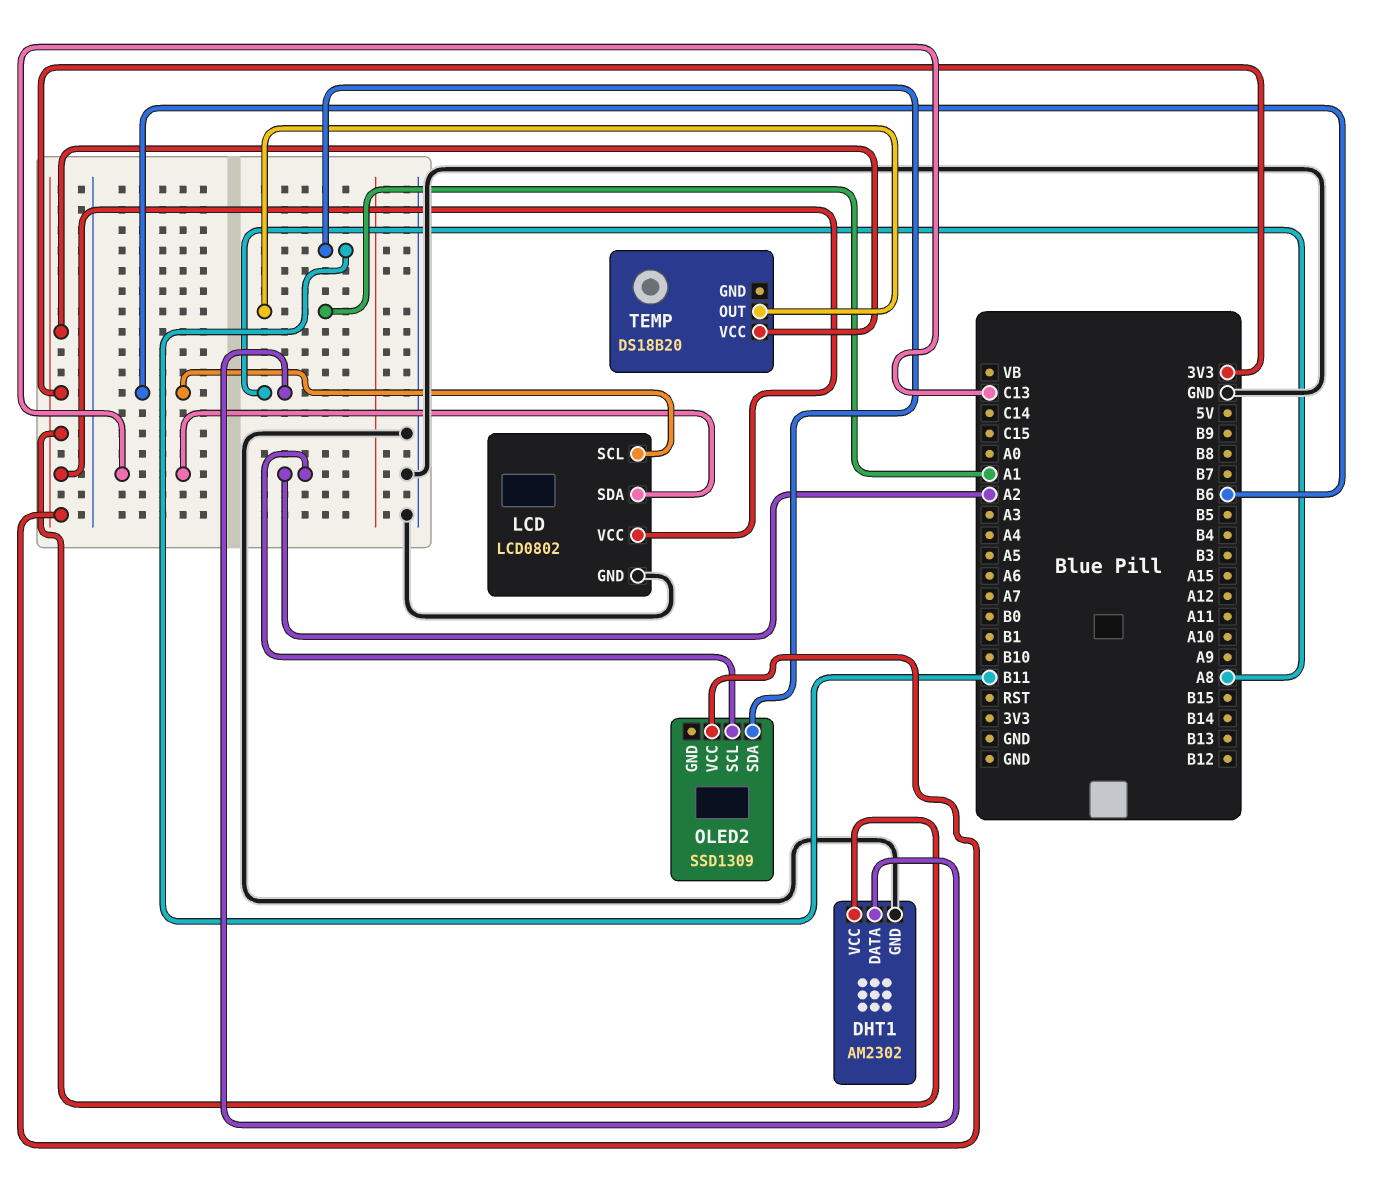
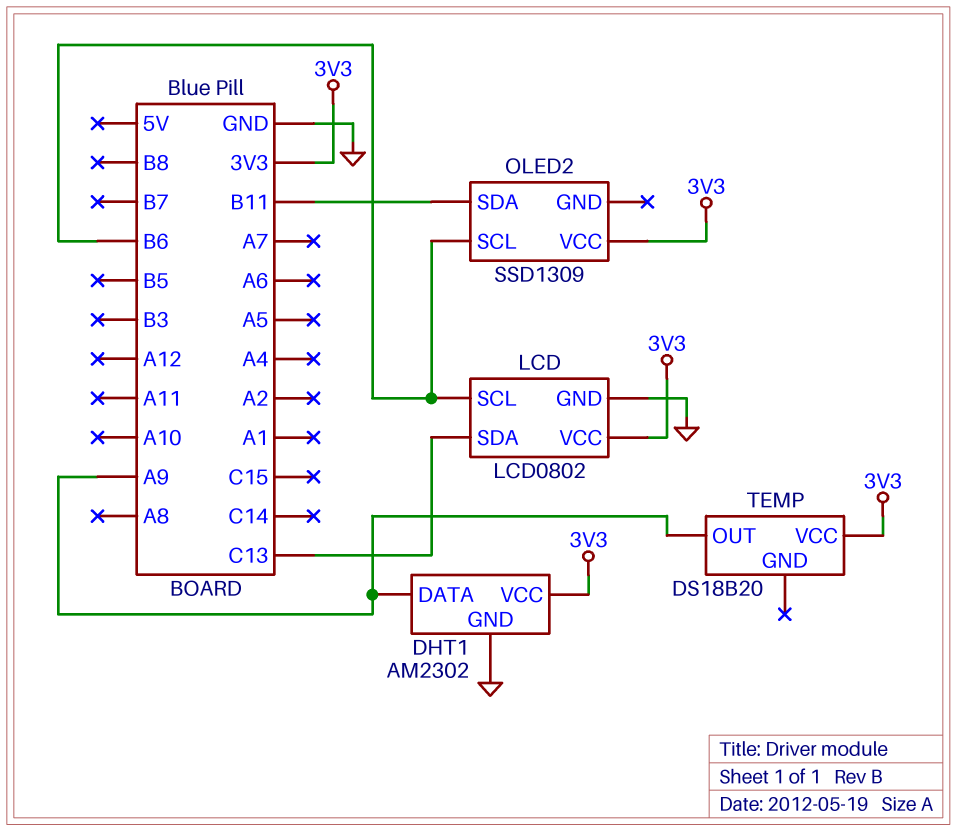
DHT1 pin DATA: A8 -> A9
OLED2 pin SCL: A2 -> B6
TEMP pin OUT: A1 -> A9

